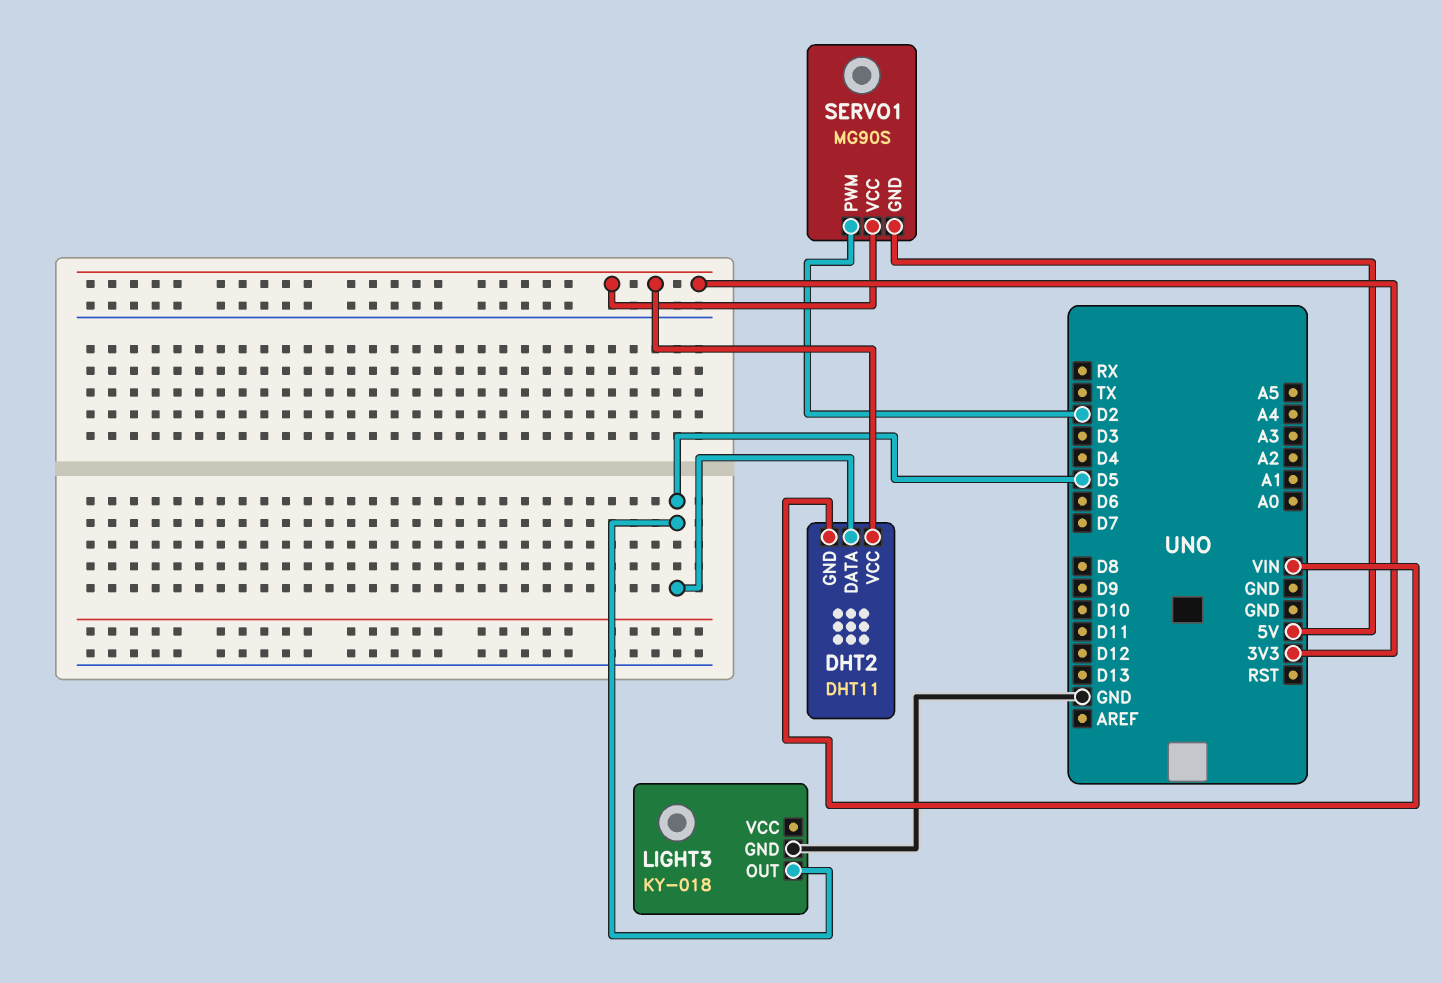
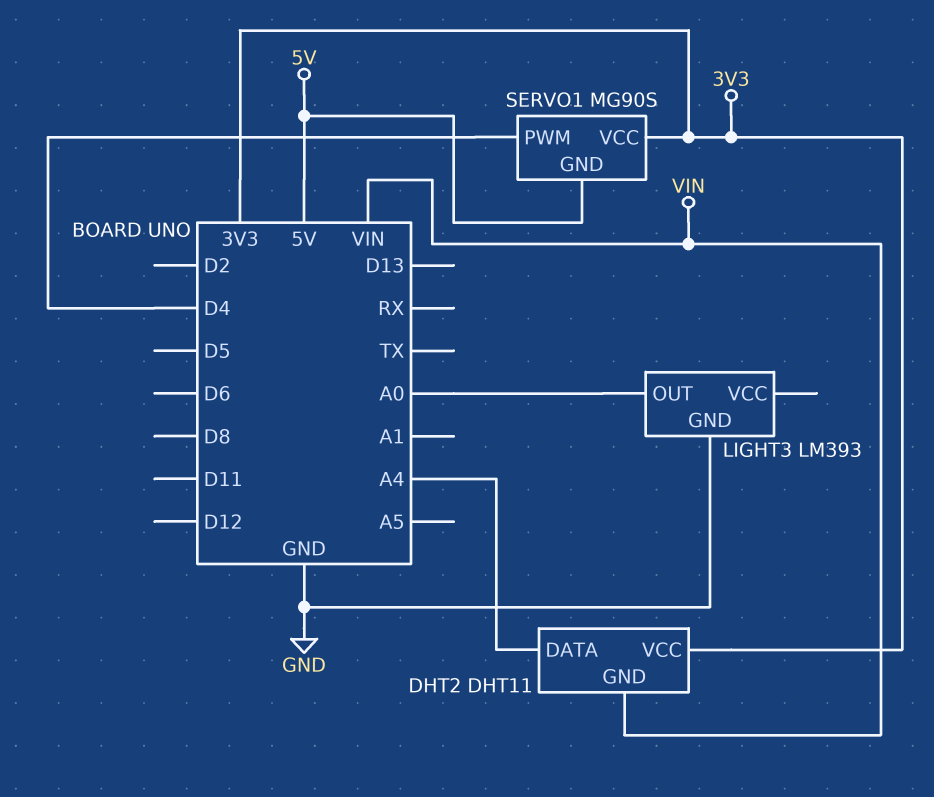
DHT2 pin DATA: D5 -> A4
LIGHT3: KY-018 -> LM393
LIGHT3 pin OUT: D5 -> A0
SERVO1 pin PWM: D2 -> D4

